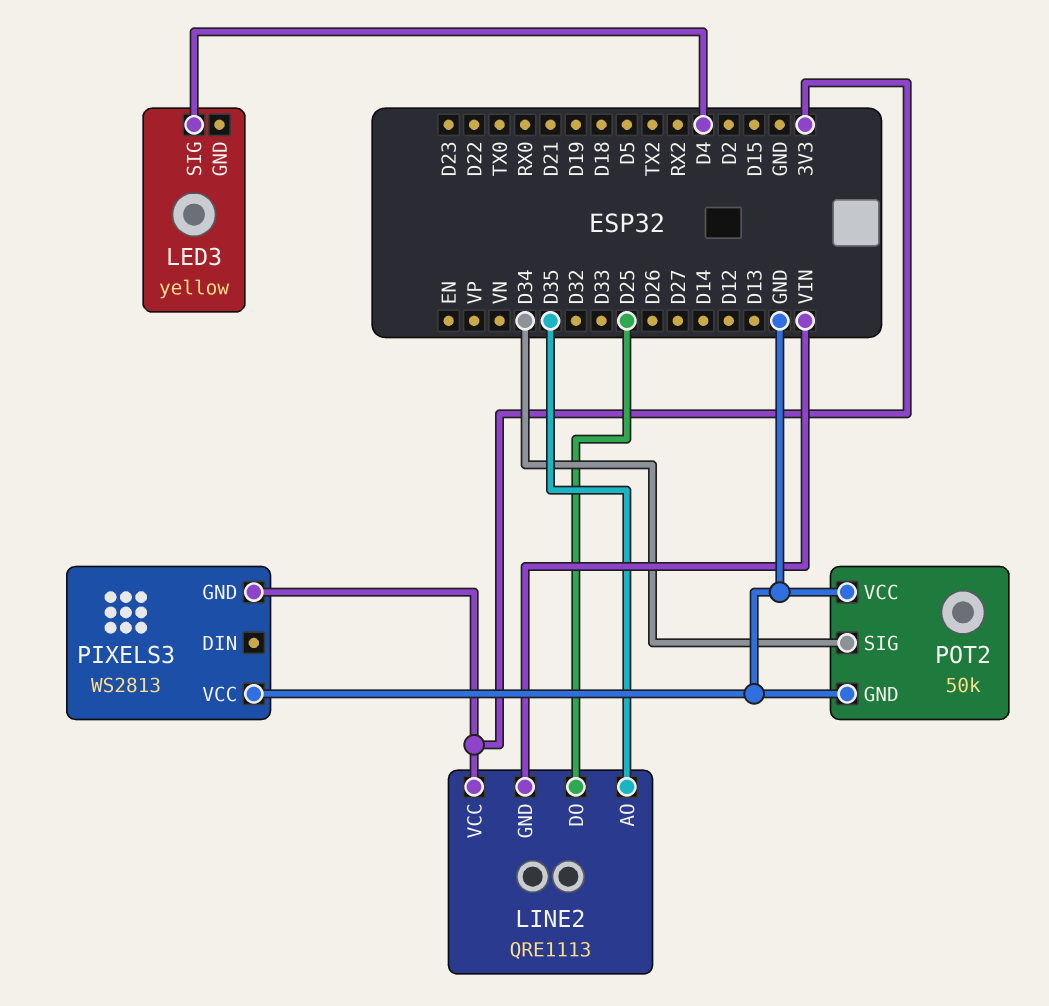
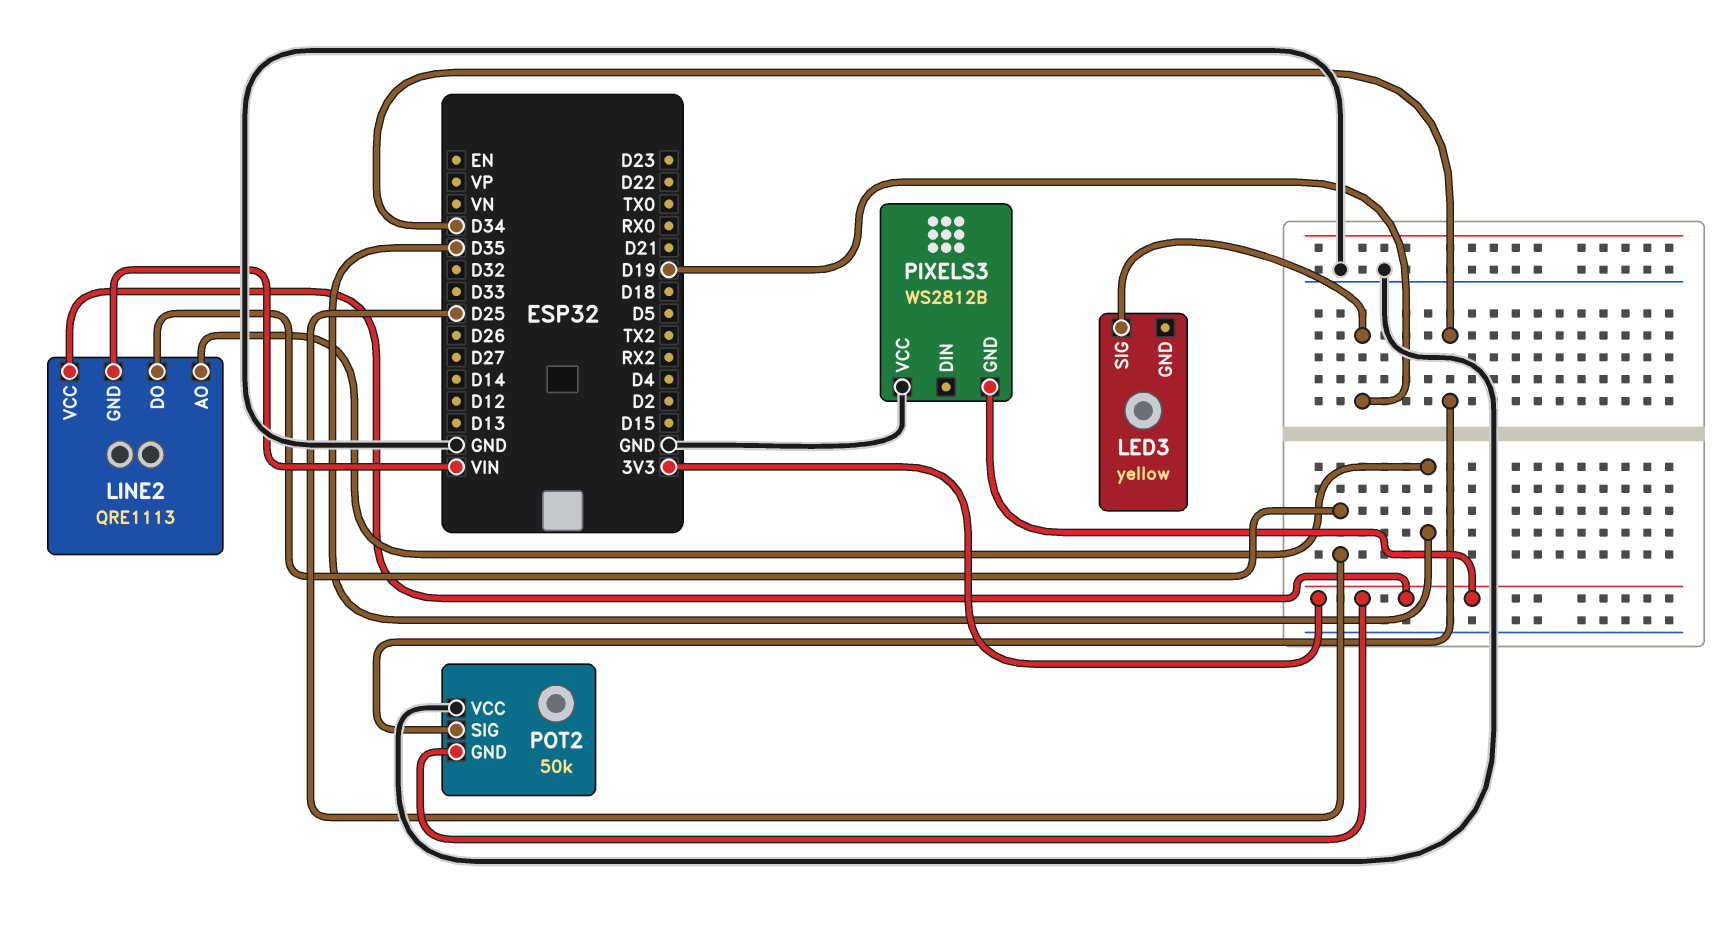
LED3 pin SIG: D4 -> D19
PIXELS3: WS2813 -> WS2812B
POT2 pin GND: GND -> 3V3

